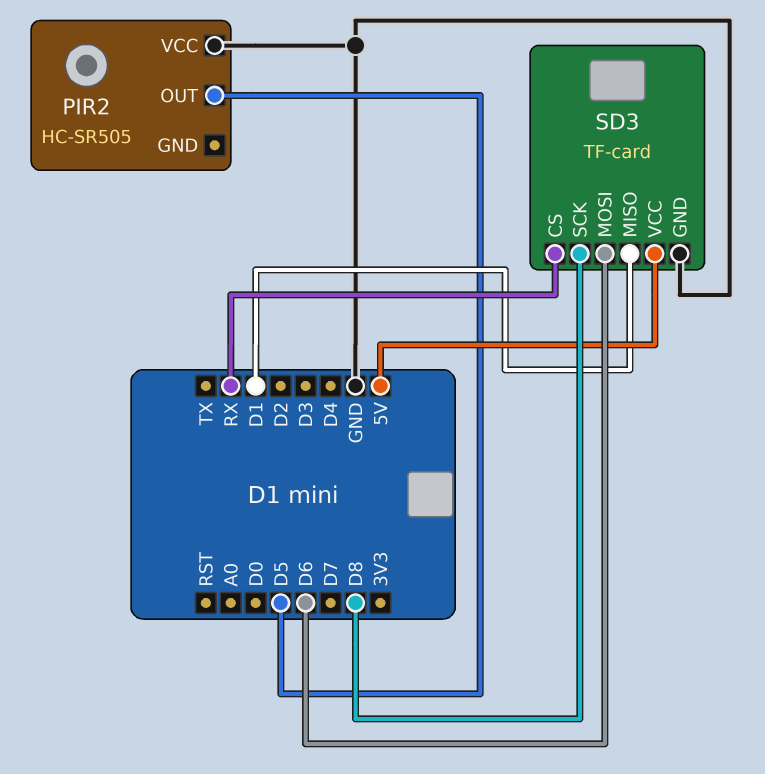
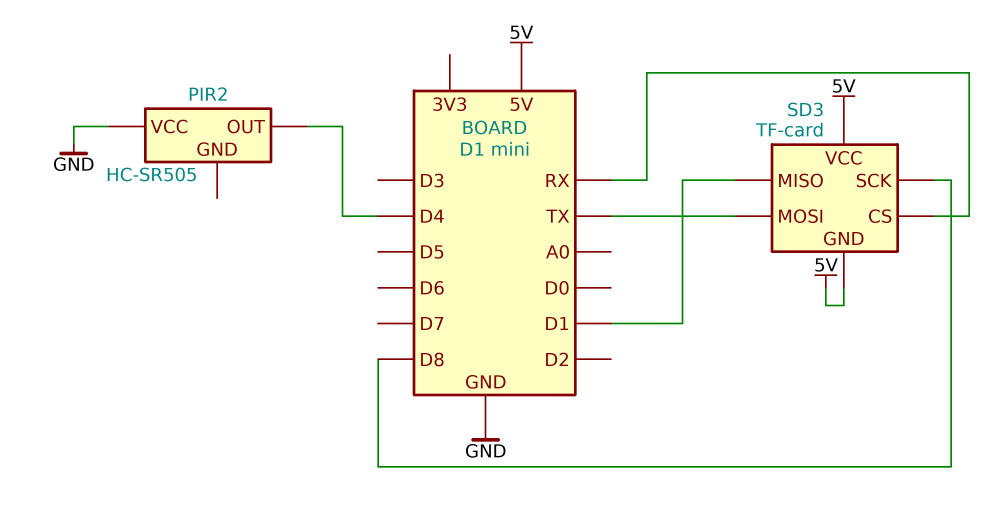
PIR2 pin OUT: D5 -> D4
SD3 pin GND: GND -> 5V
SD3 pin MOSI: D6 -> TX

